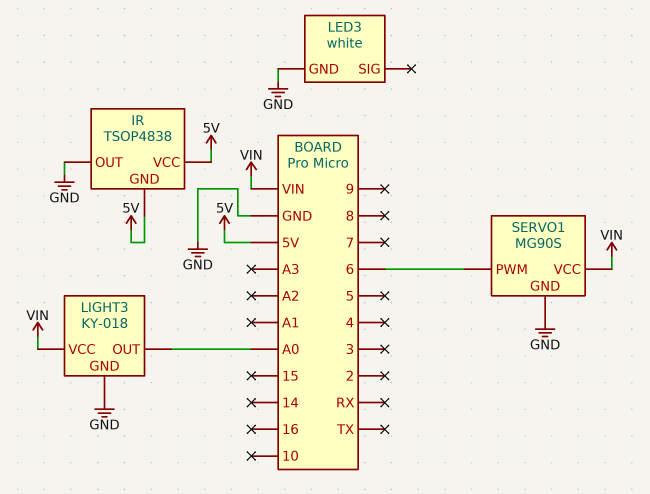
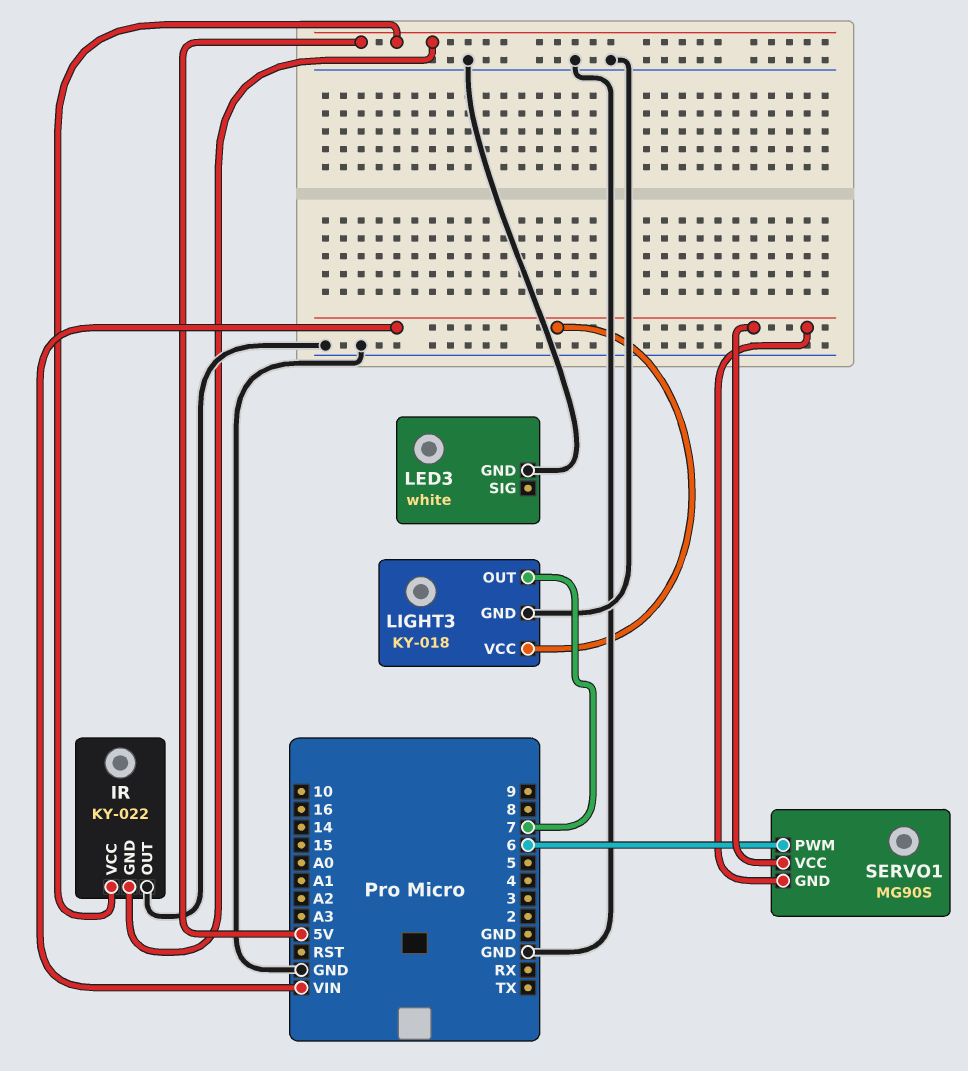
IR: TSOP4838 -> KY-022
LIGHT3 pin OUT: A0 -> 7
SERVO1 pin GND: GND -> VIN

